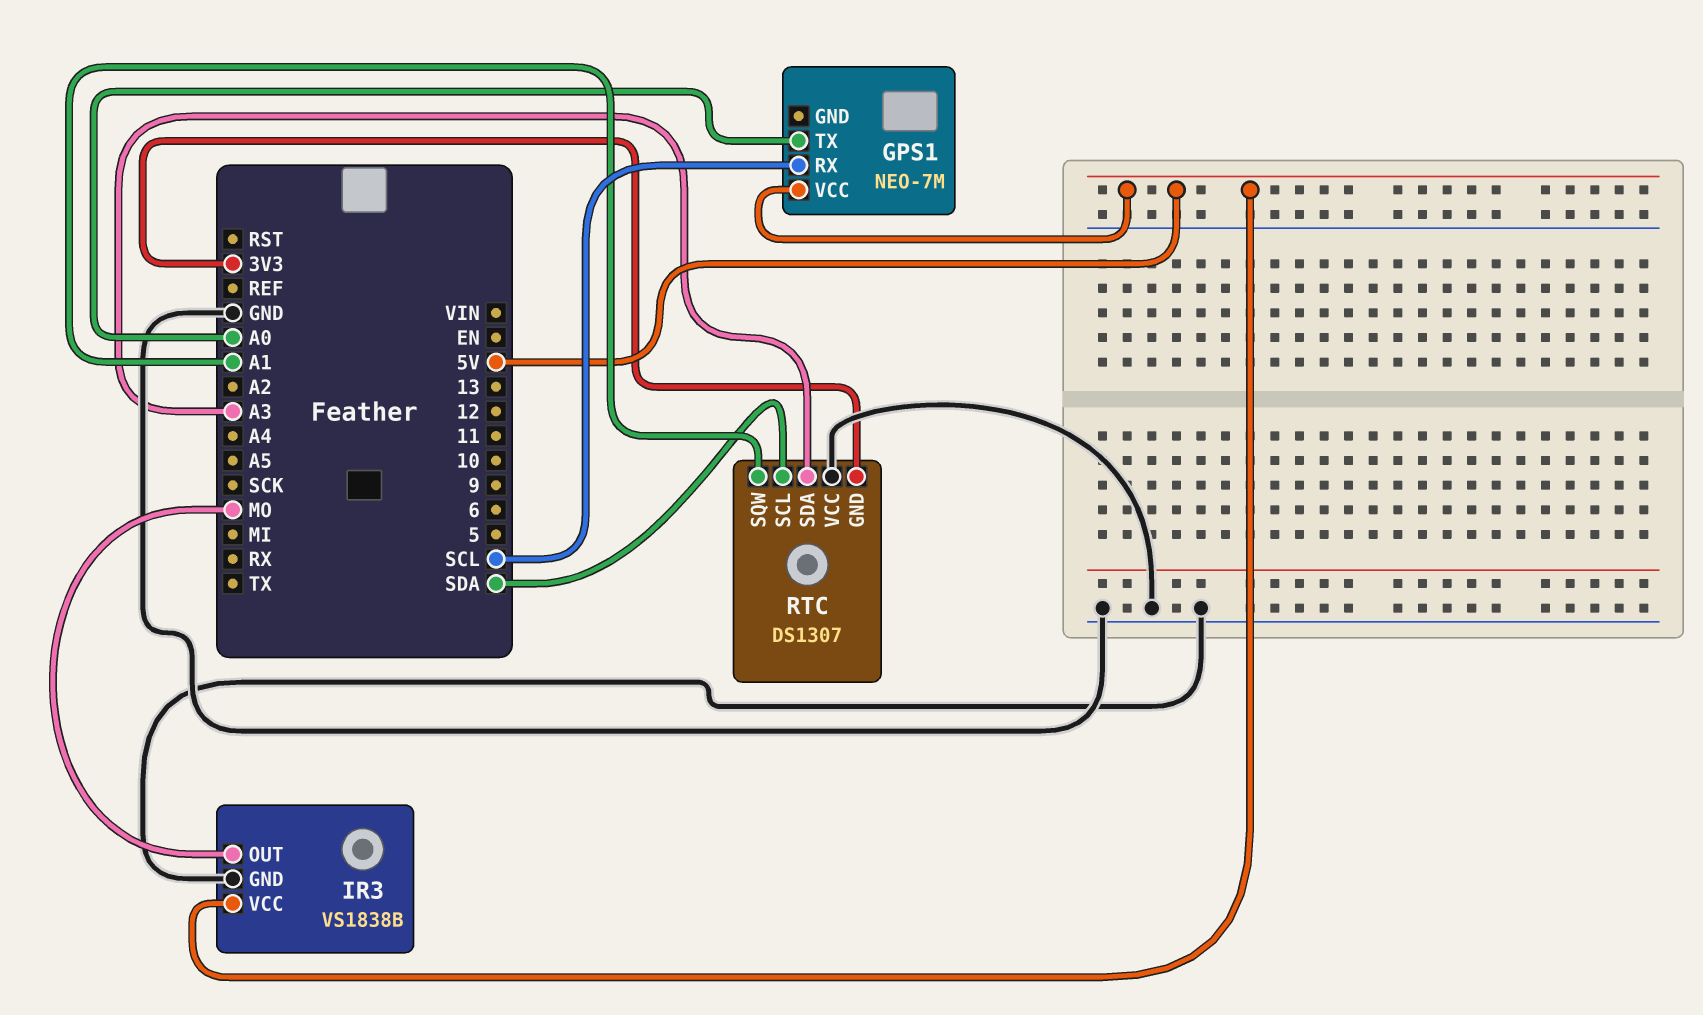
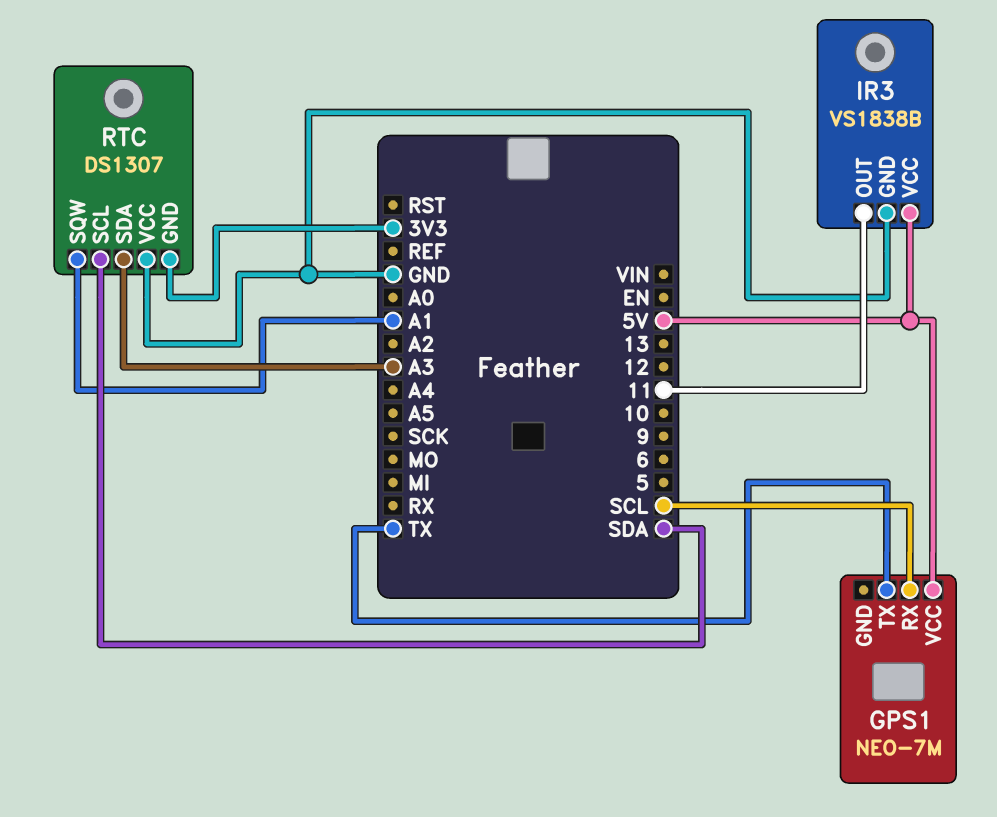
GPS1 pin TX: A0 -> TX
IR3 pin OUT: MO -> 11

